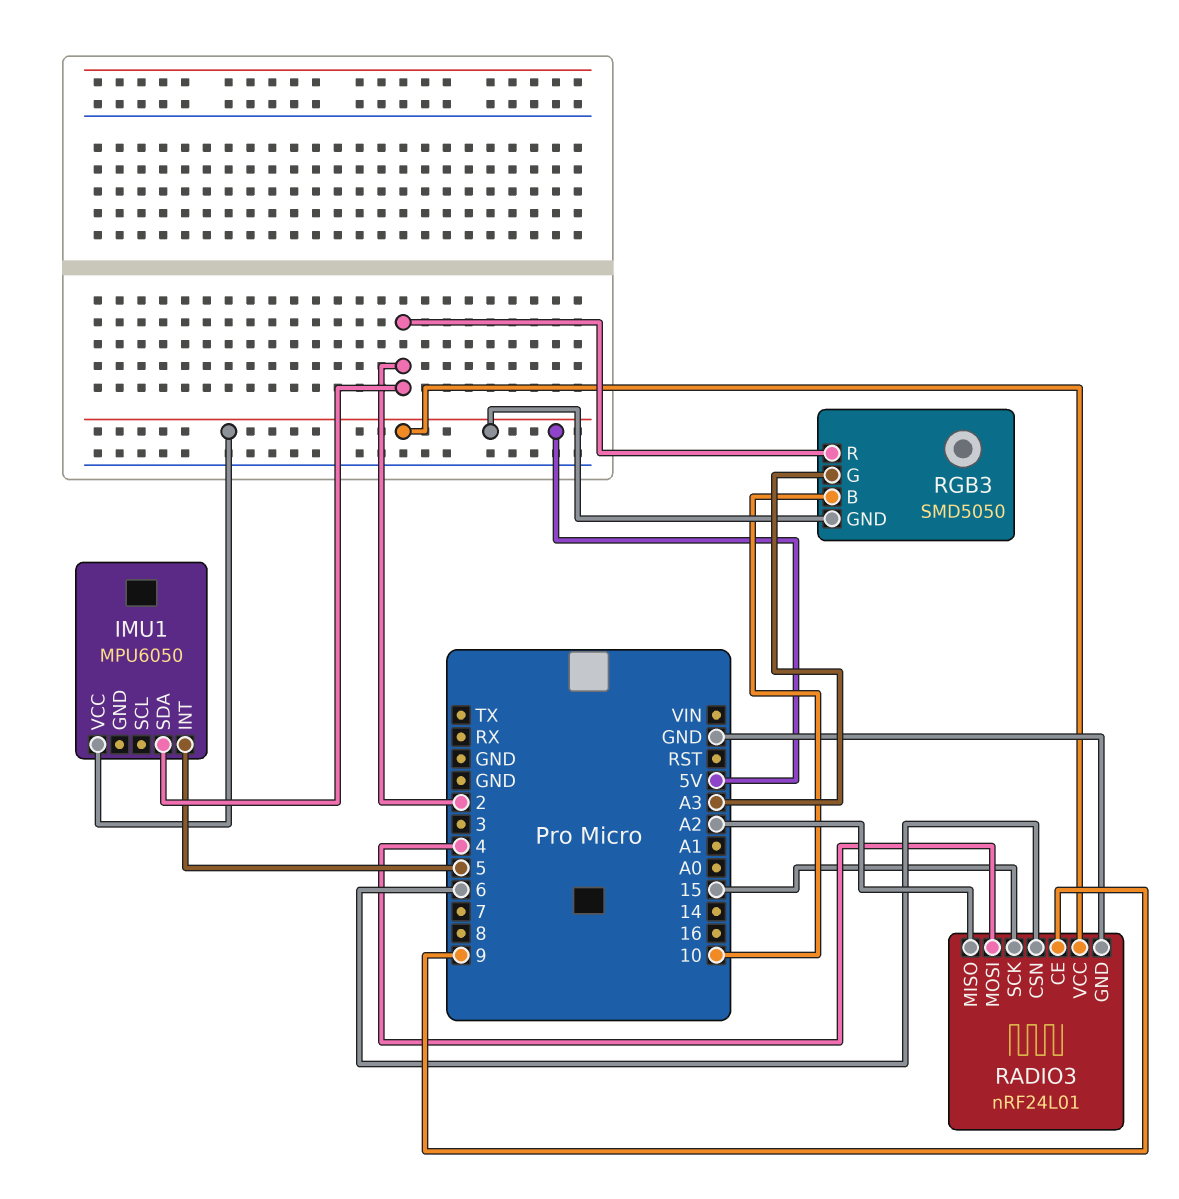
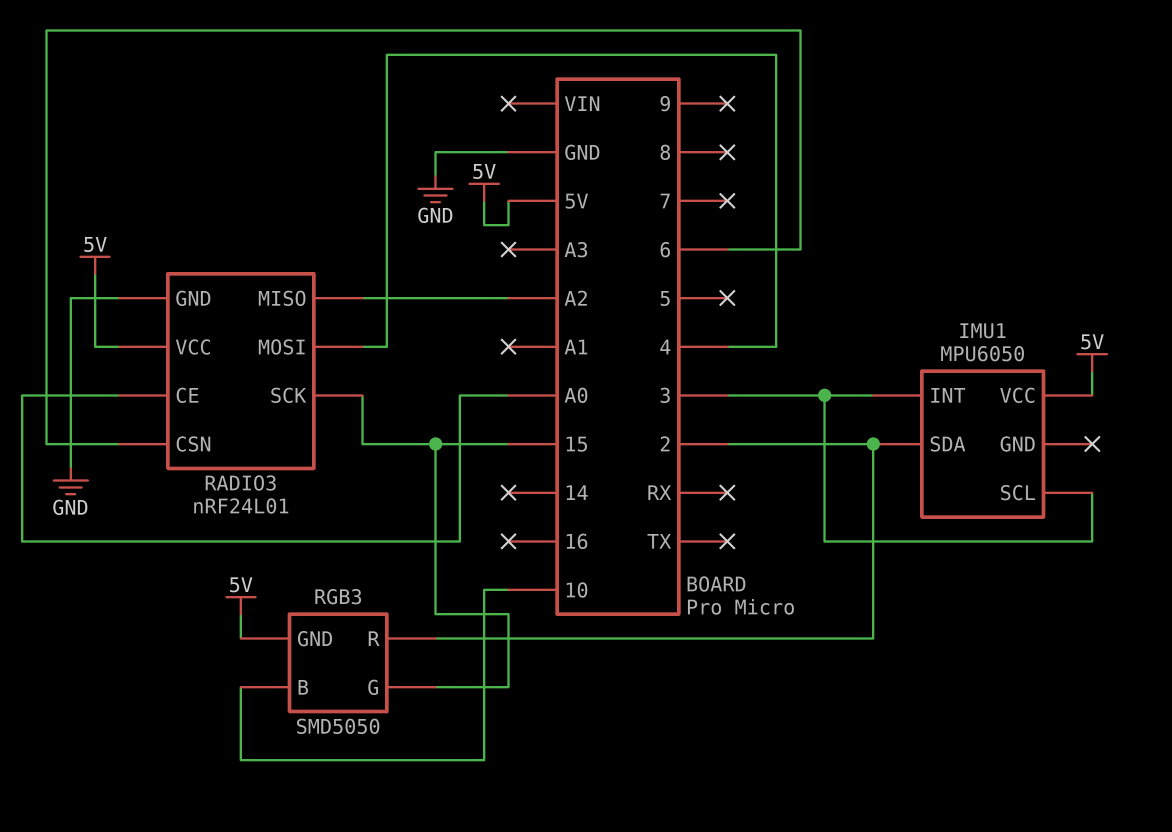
IMU1 pin INT: 5 -> 3
IMU1 pin SCL: none -> 3
RADIO3 pin CE: 9 -> A0
RGB3 pin G: A3 -> 15

